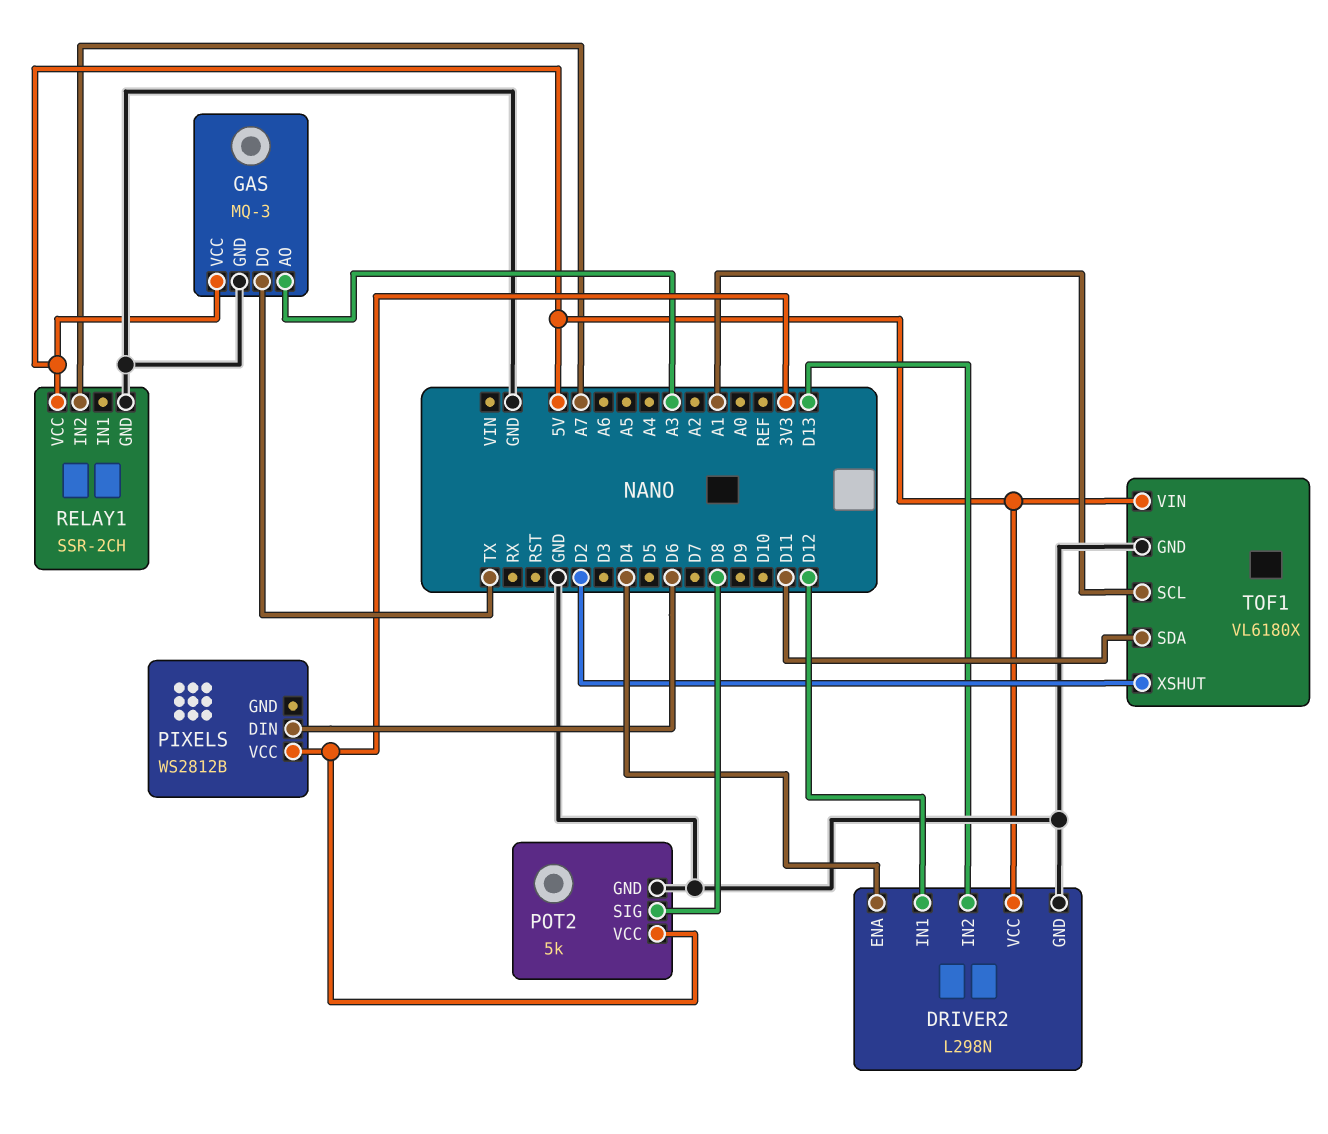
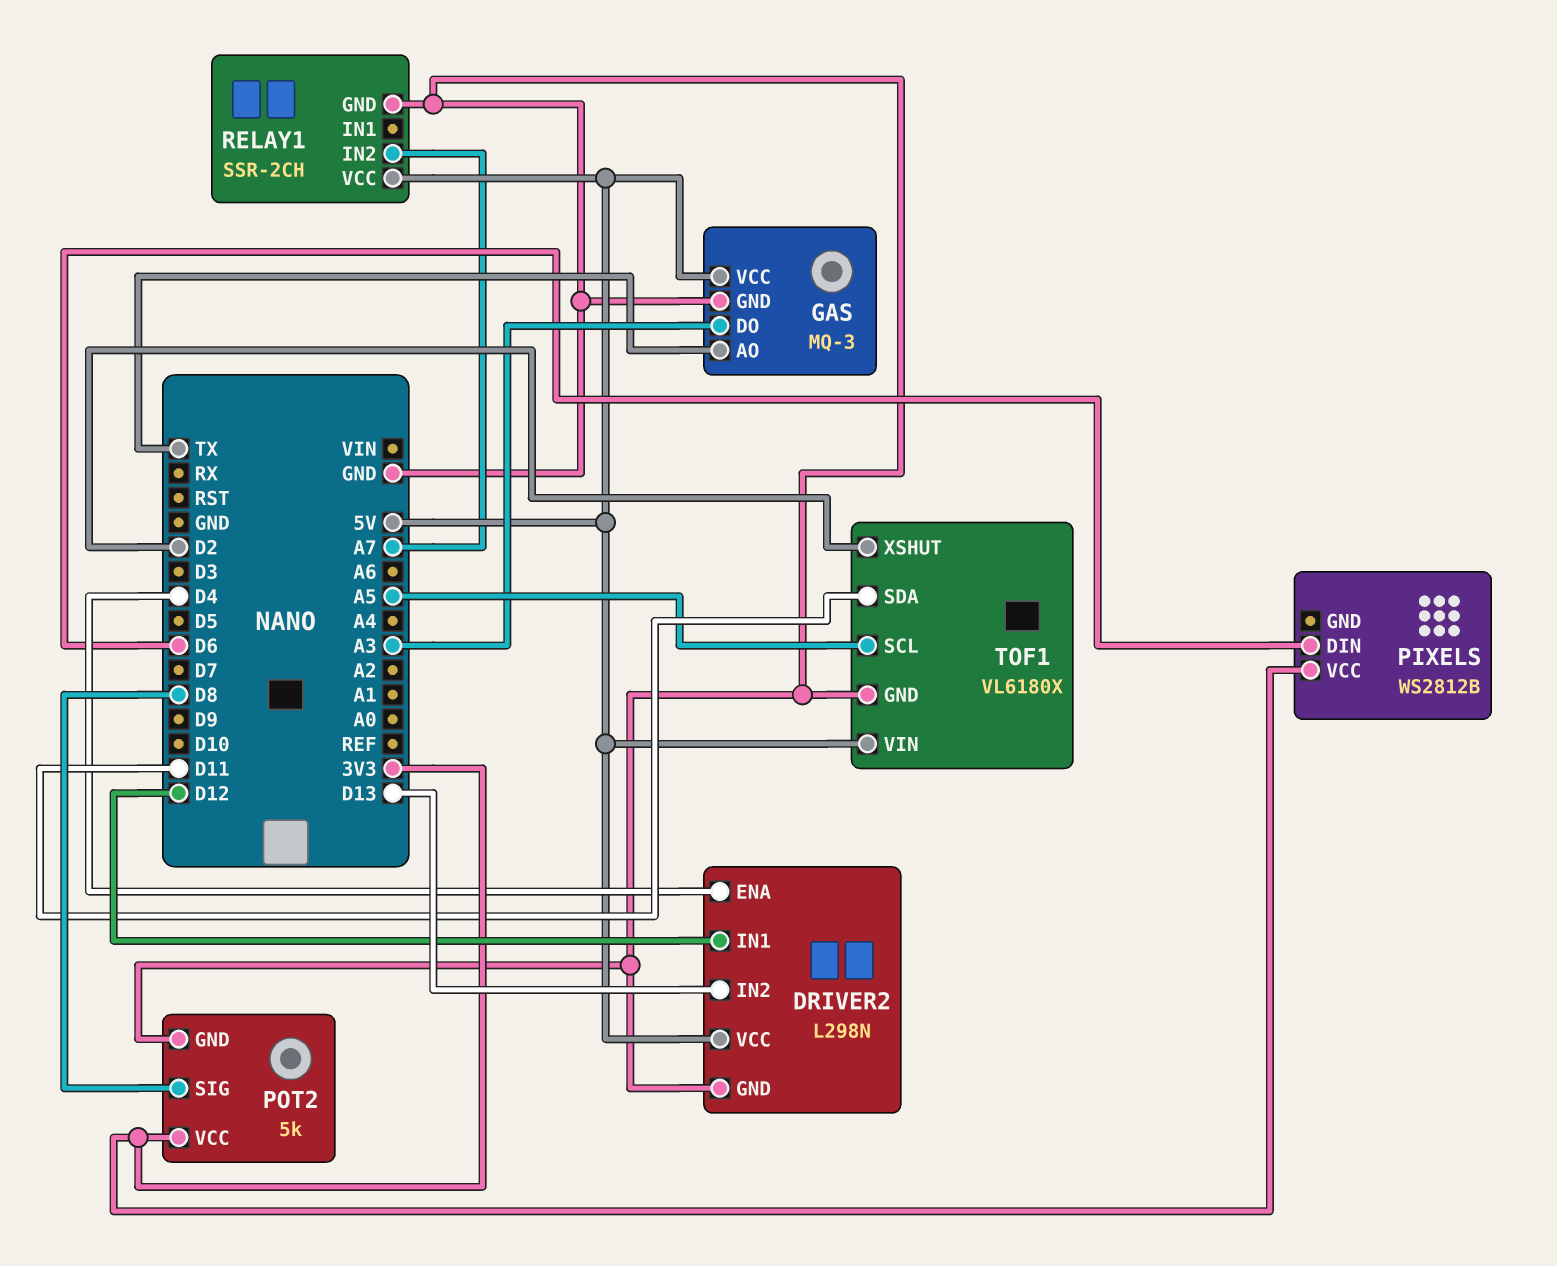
GAS pin AO: A3 -> TX
GAS pin DO: TX -> A3
TOF1 pin SCL: A1 -> A5

